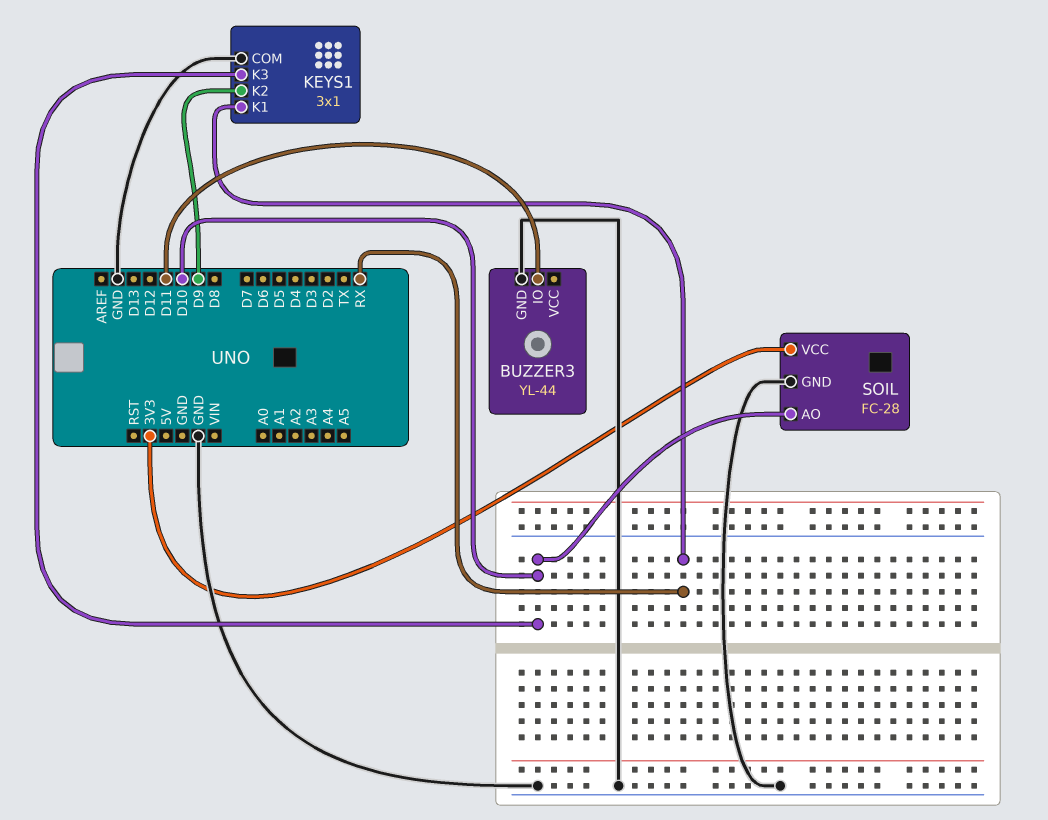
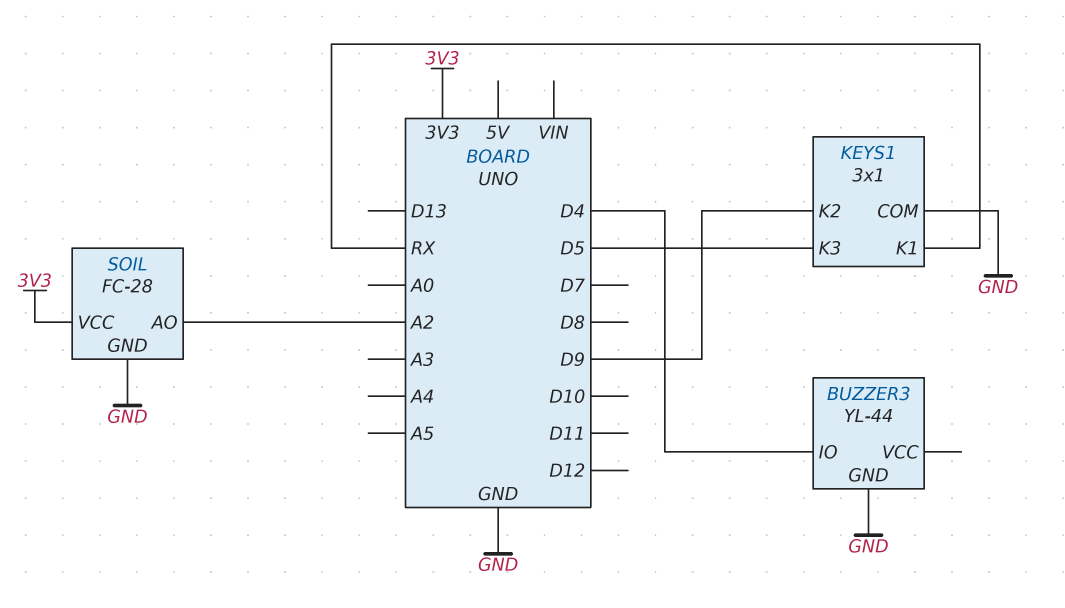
BUZZER3 pin IO: D11 -> D4
KEYS1 pin K3: D10 -> D5
SOIL pin AO: D10 -> A2

